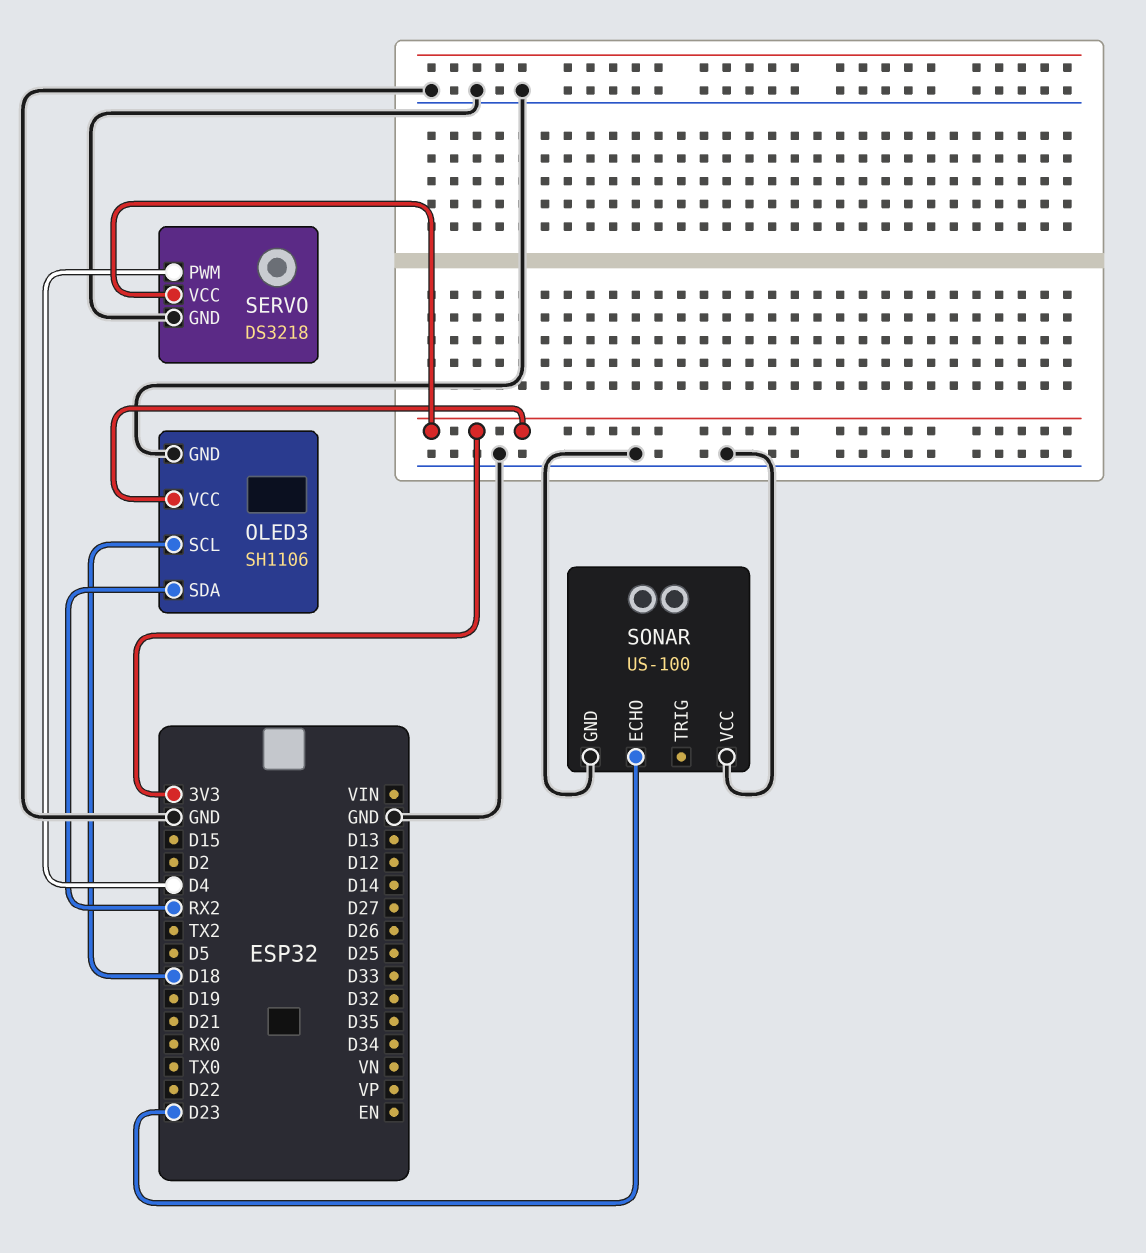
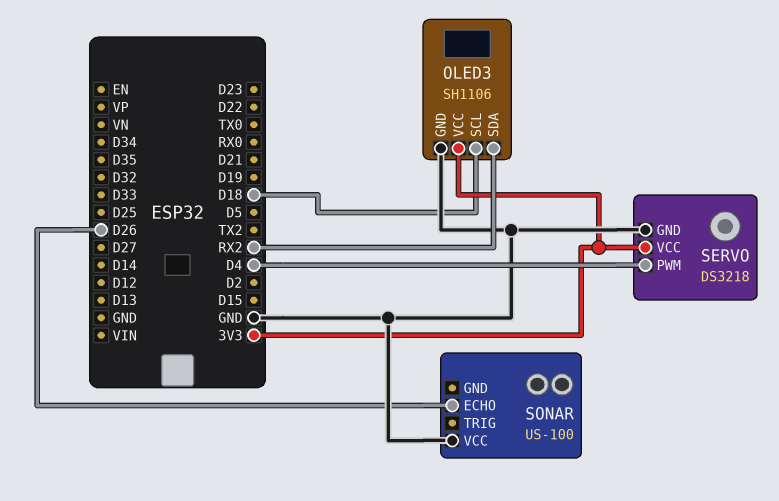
SONAR pin ECHO: D23 -> D26
SONAR pin GND: GND -> none

